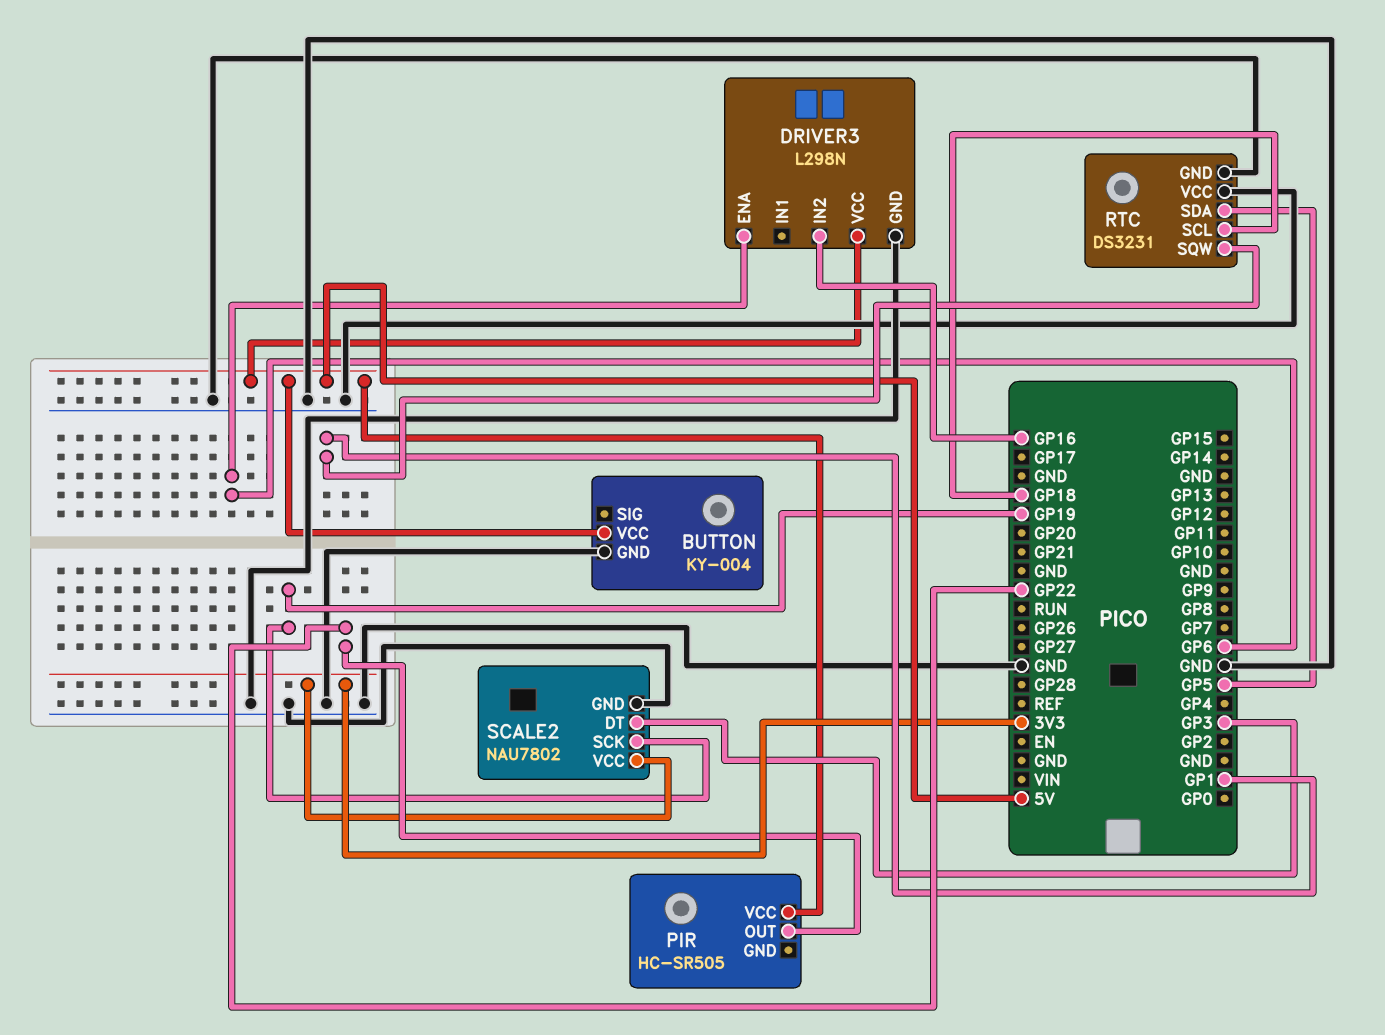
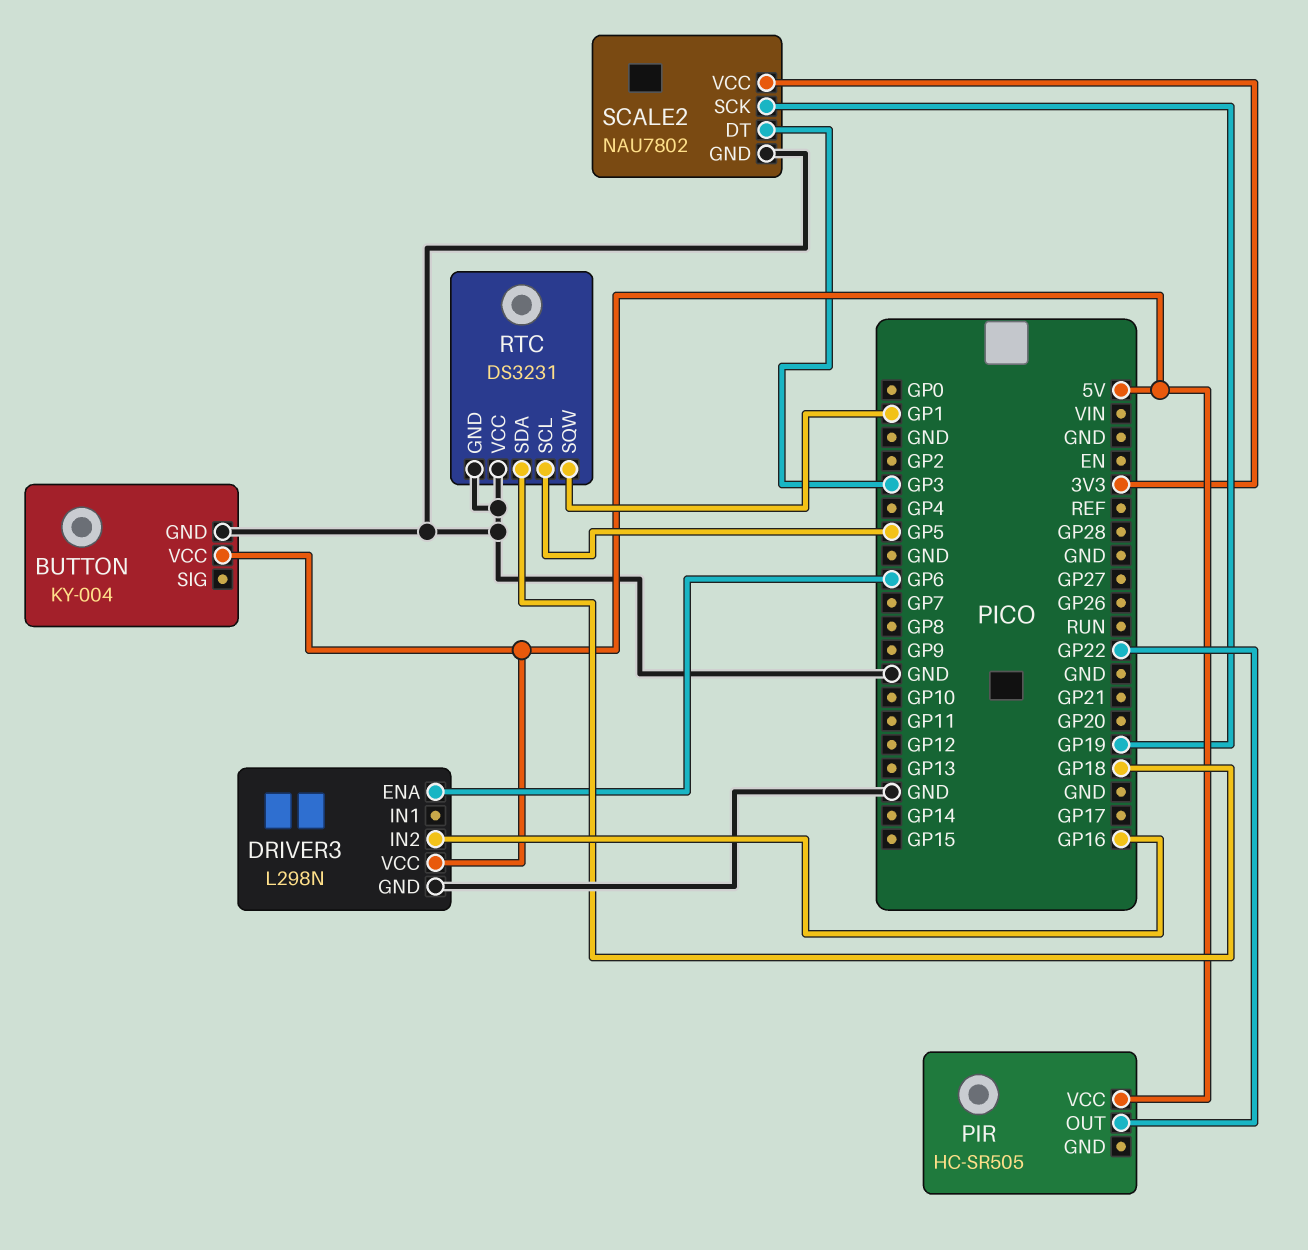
RTC pin SCL: GP18 -> GP5
RTC pin SDA: GP5 -> GP18

